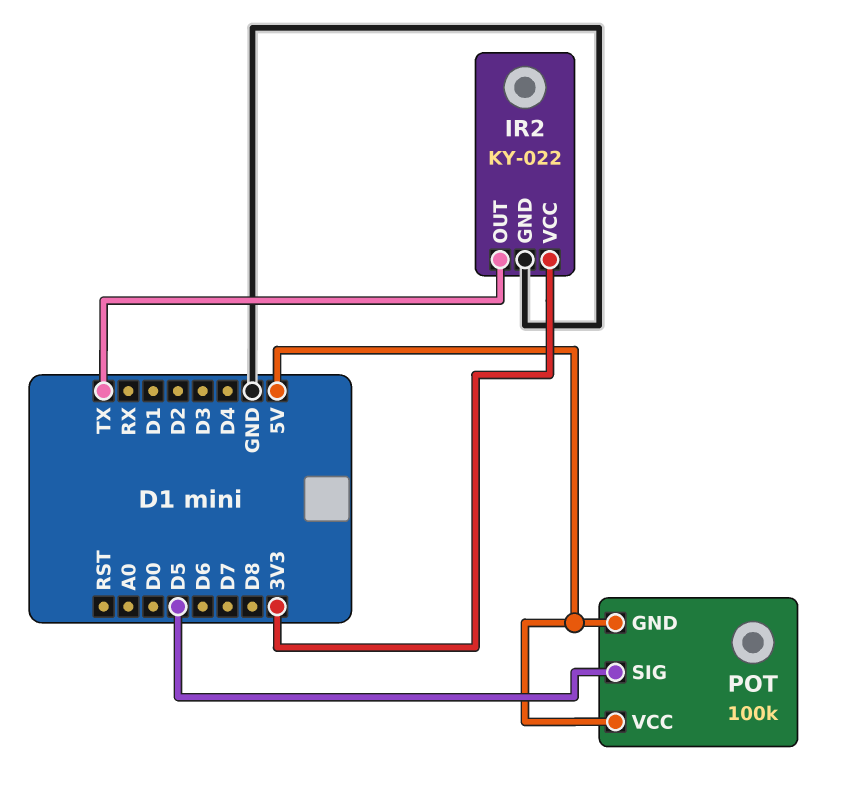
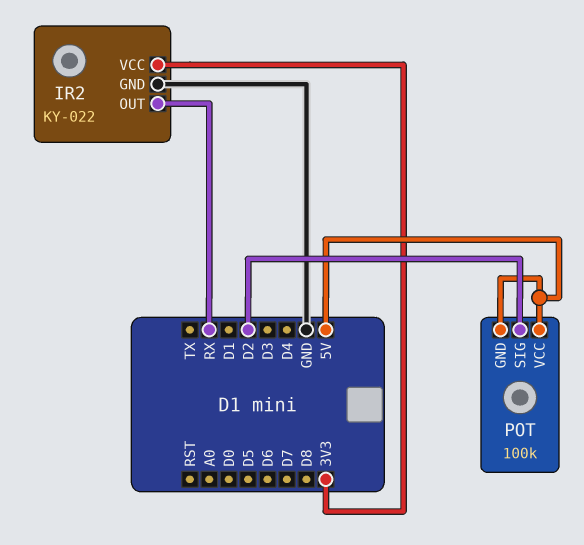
IR2 pin OUT: TX -> RX
POT pin SIG: D5 -> D2

